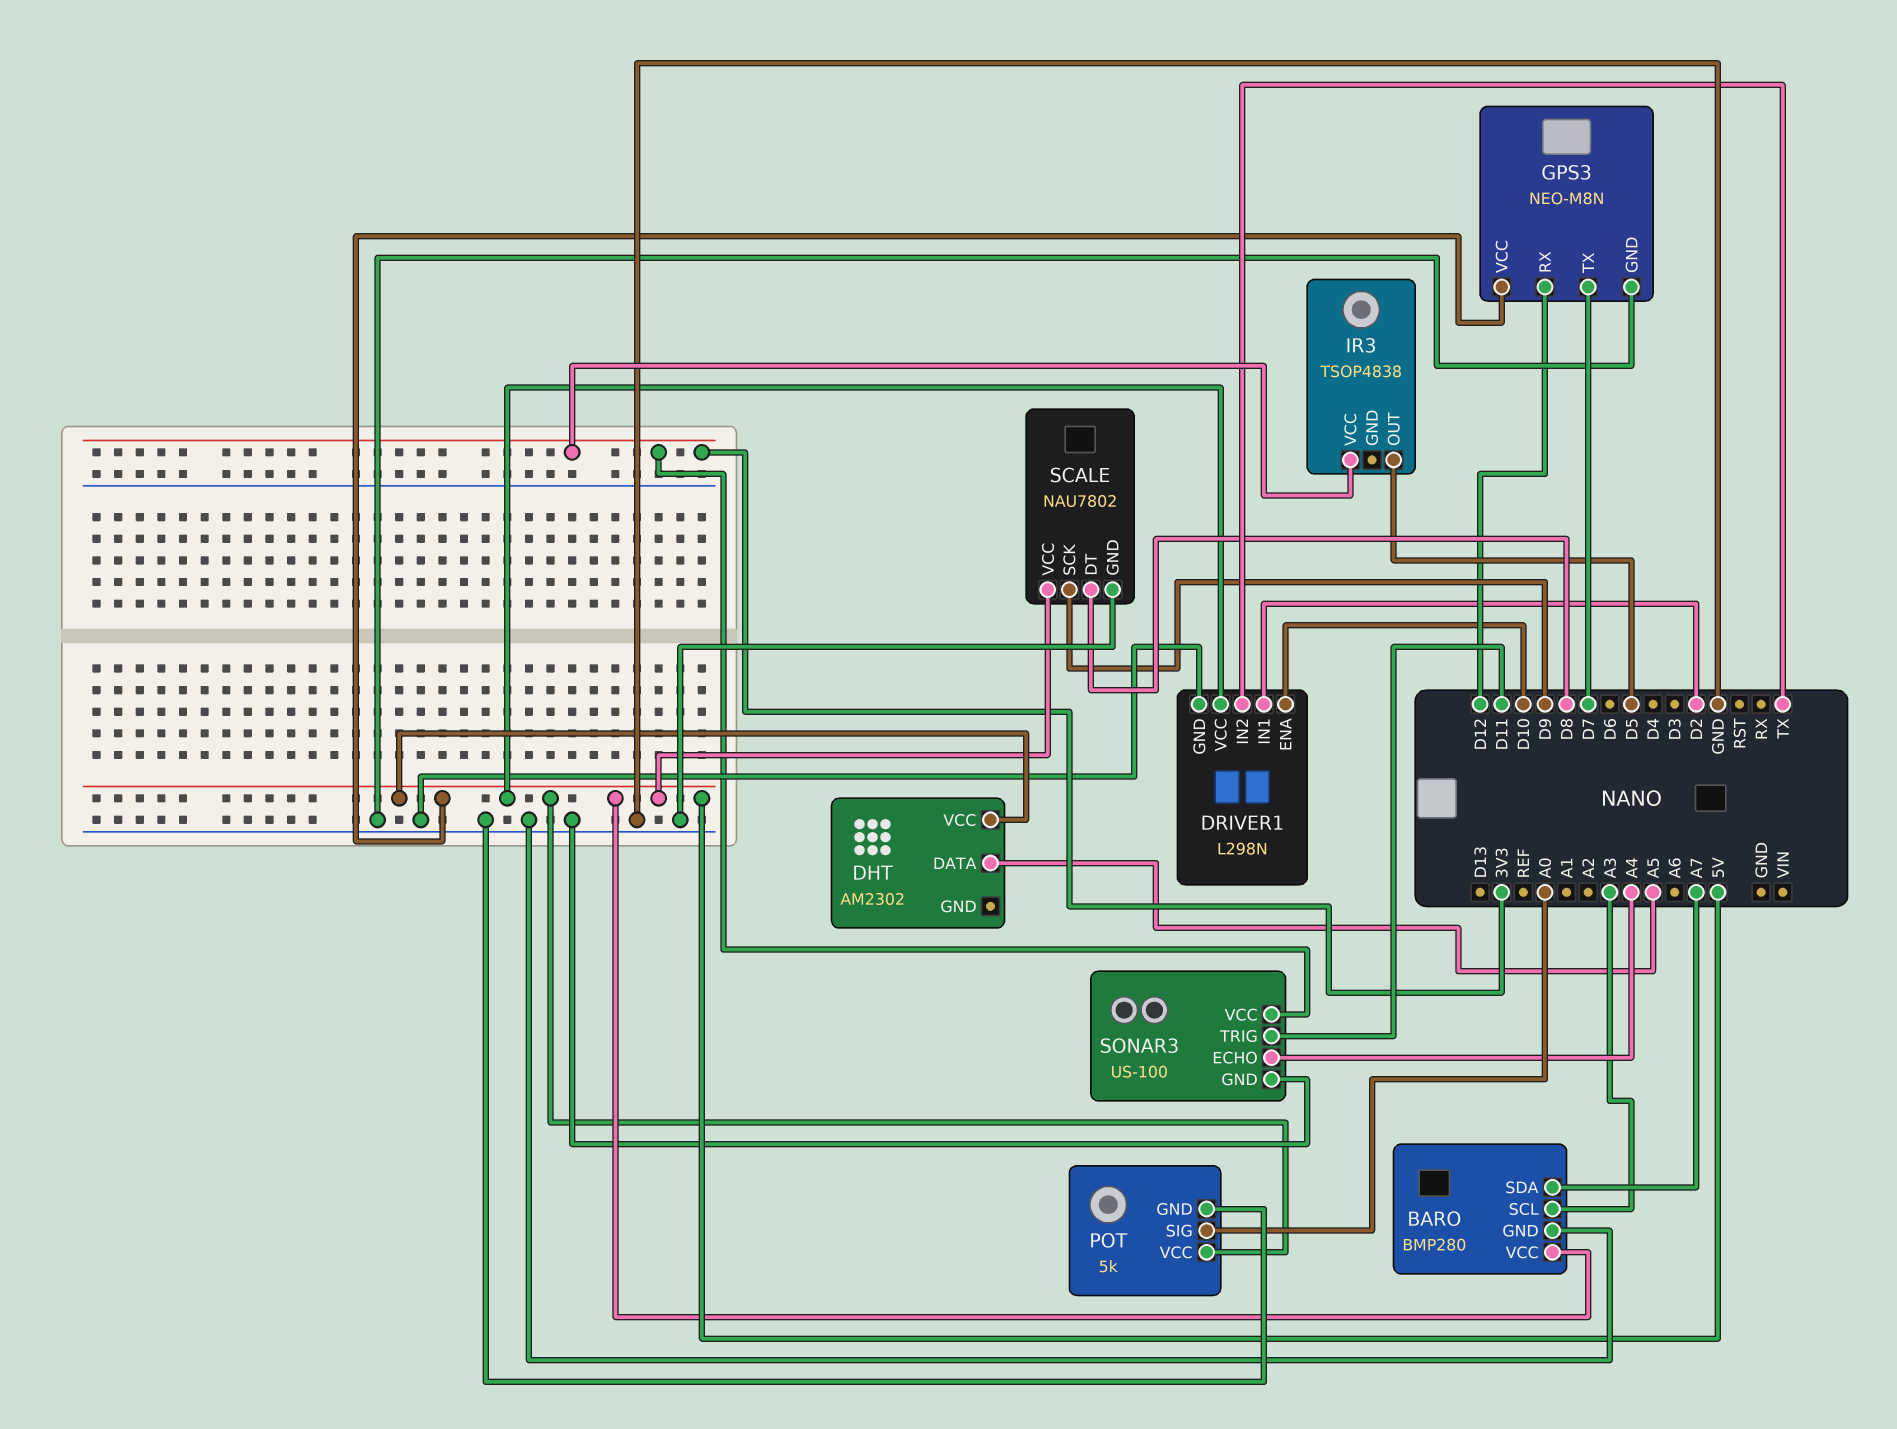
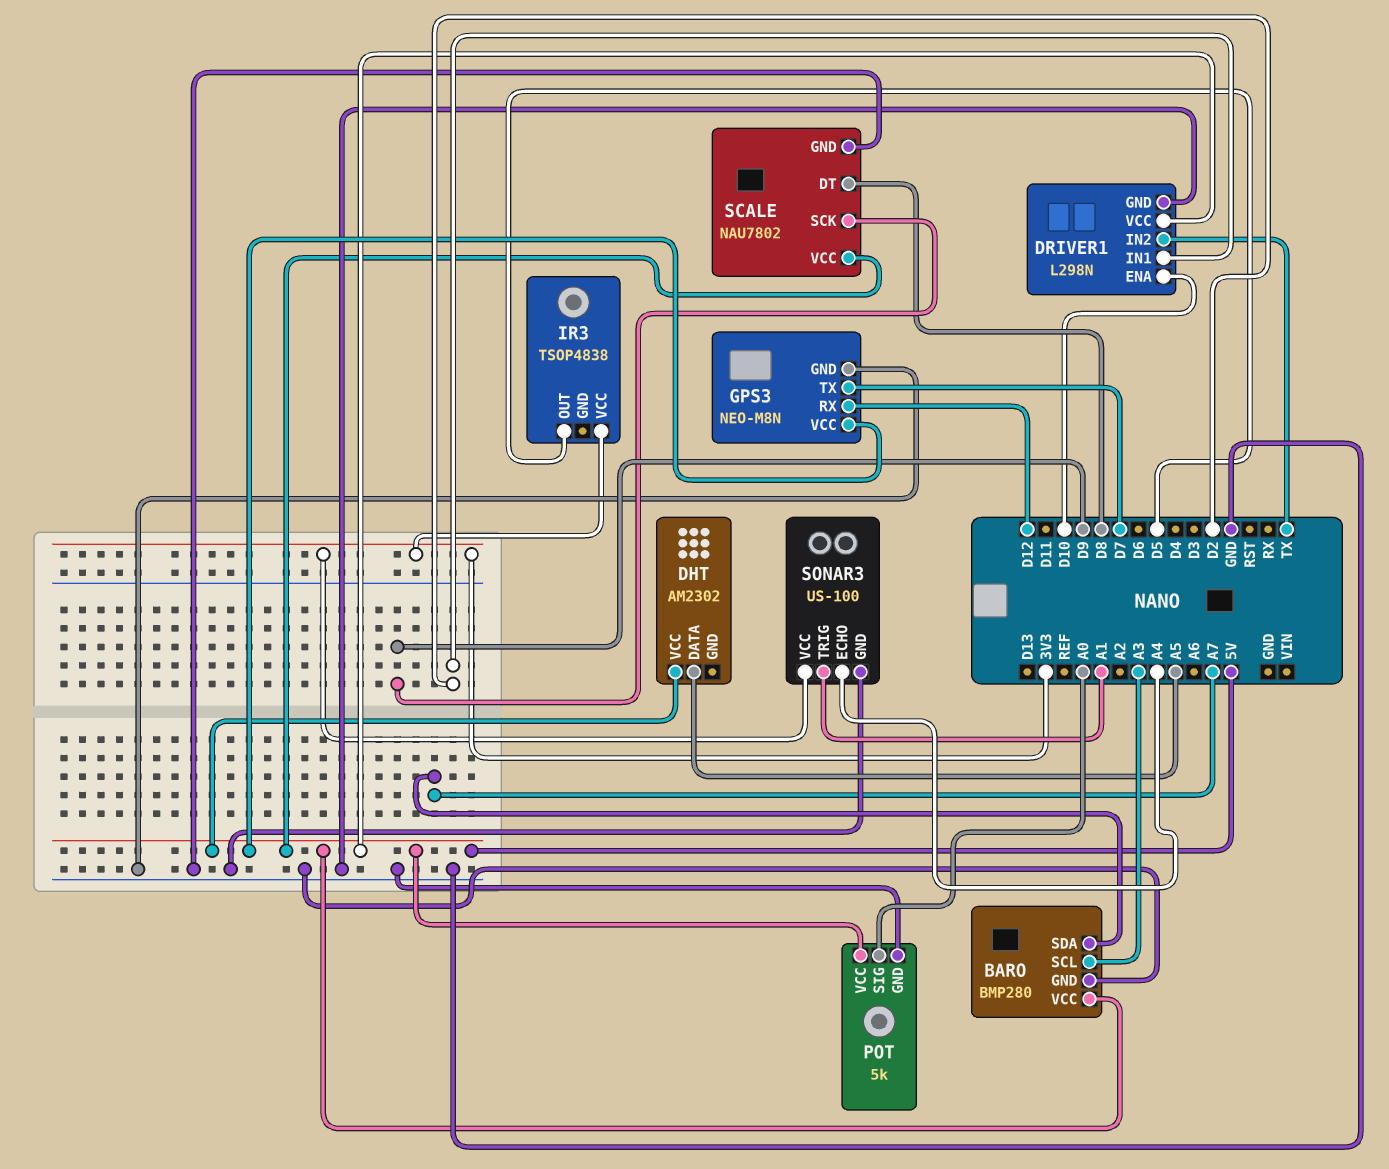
SONAR3 pin TRIG: D11 -> A1

